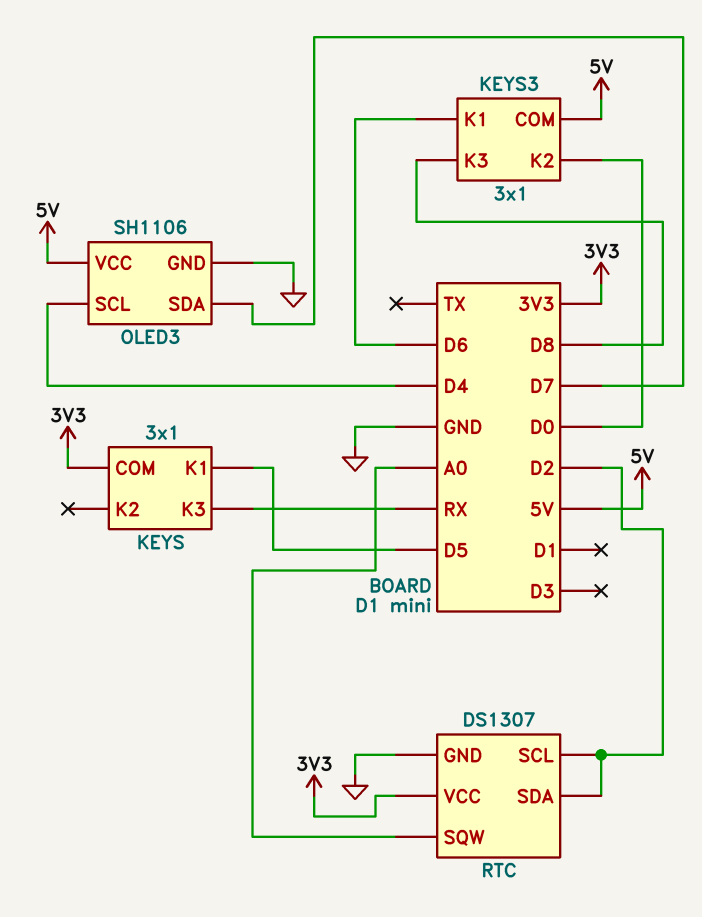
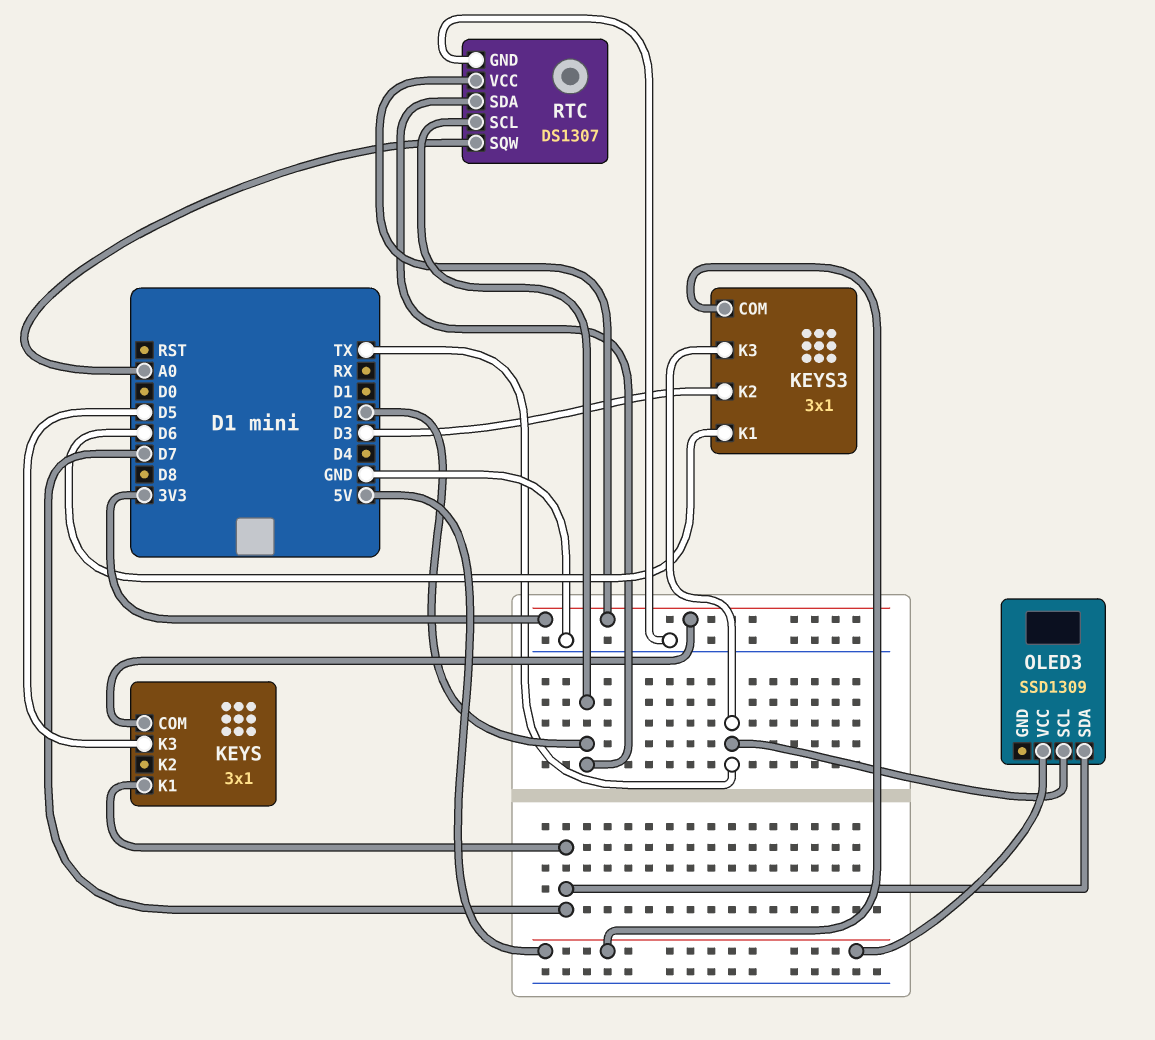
KEYS pin K1: D5 -> D7
KEYS pin K3: RX -> D5
KEYS3 pin K2: D0 -> D3
KEYS3 pin K3: D8 -> TX
OLED3: SH1106 -> SSD1309
OLED3 pin GND: GND -> none
OLED3 pin SCL: D4 -> TX

